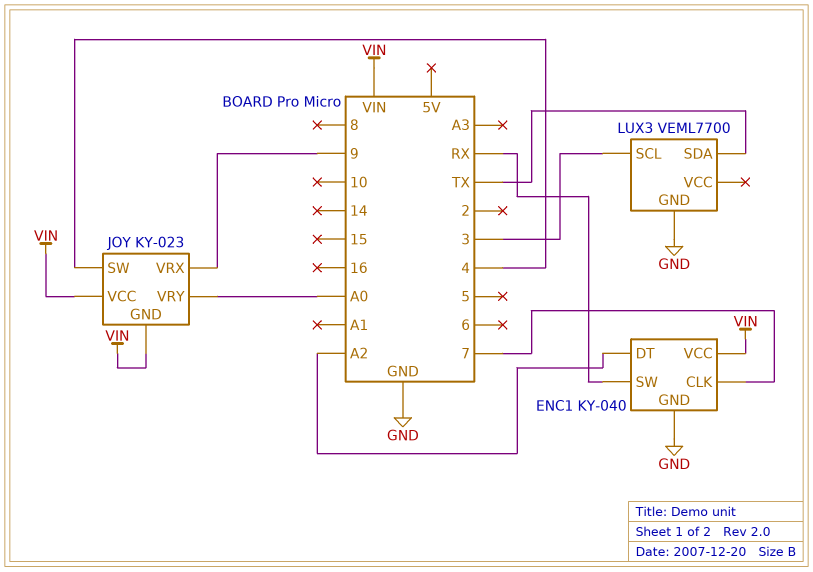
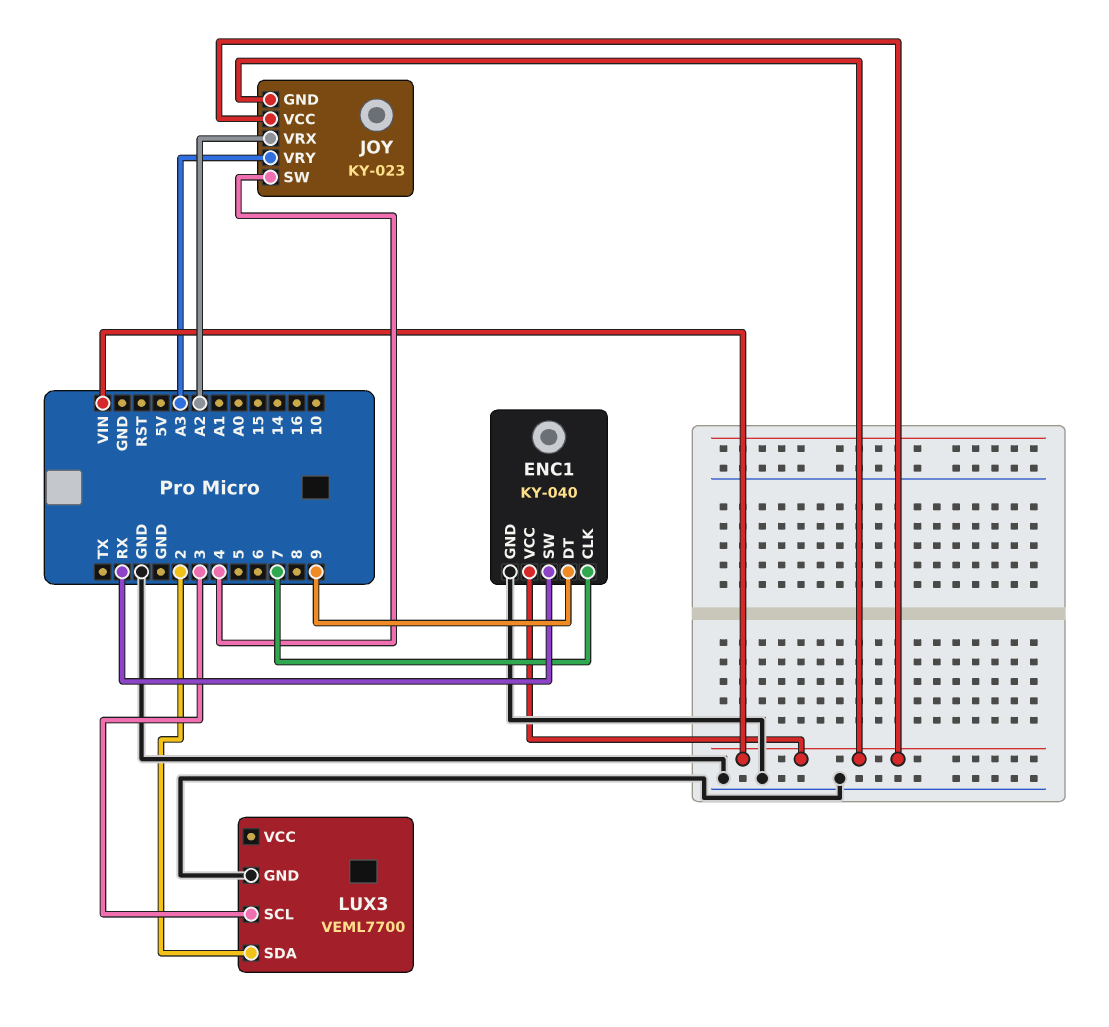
ENC1 pin DT: A2 -> 9
JOY pin VRX: 9 -> A2
JOY pin VRY: A0 -> A3
LUX3 pin SDA: TX -> 2

